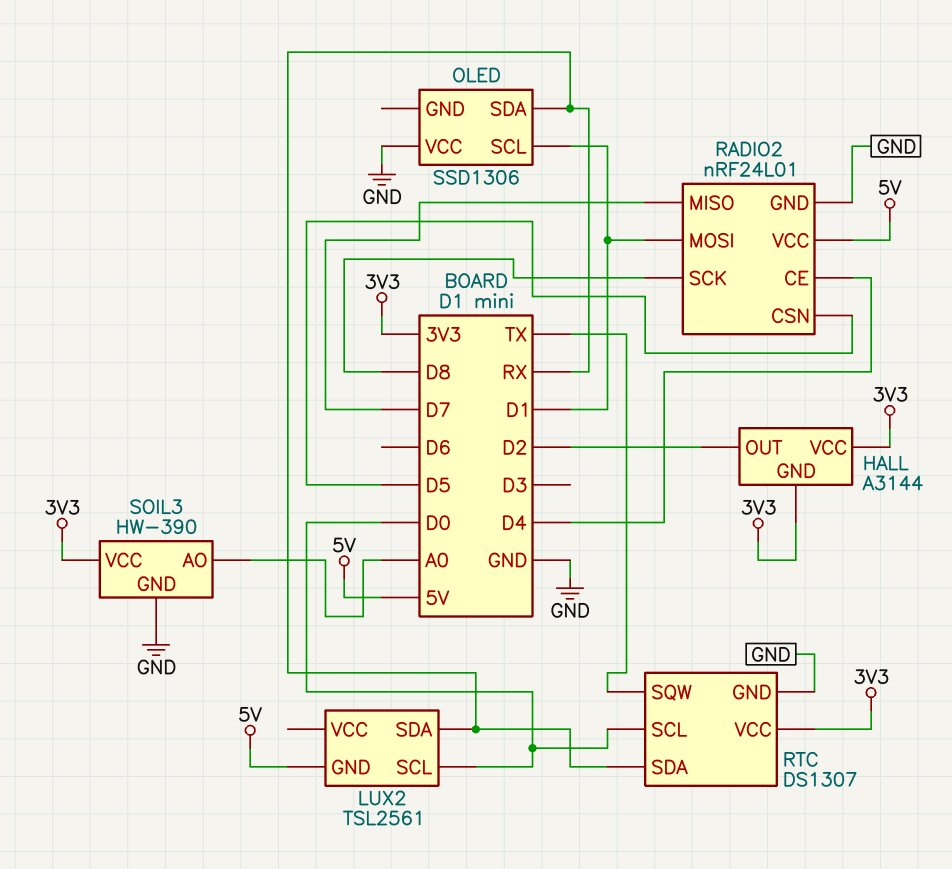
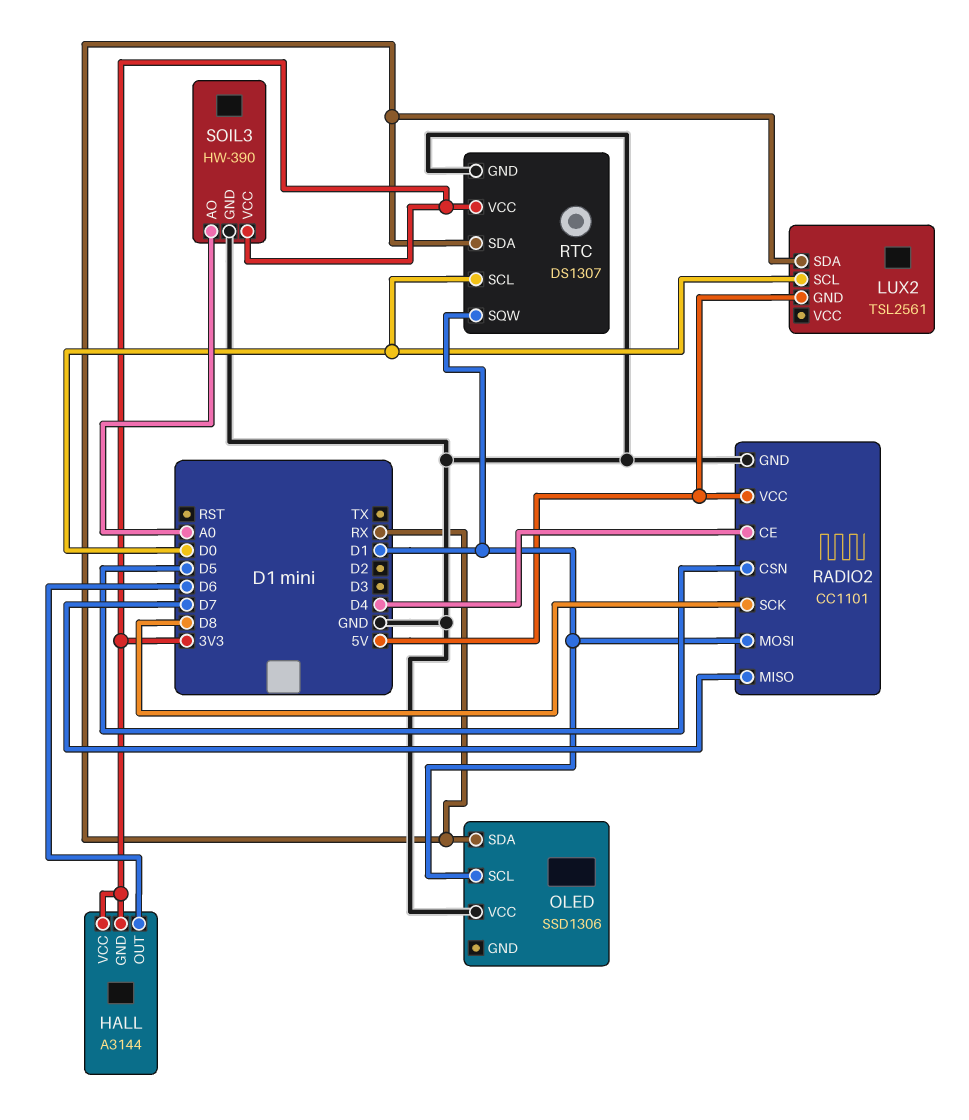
HALL pin OUT: D2 -> D6
RADIO2: nRF24L01 -> CC1101
RTC pin SQW: TX -> D1

